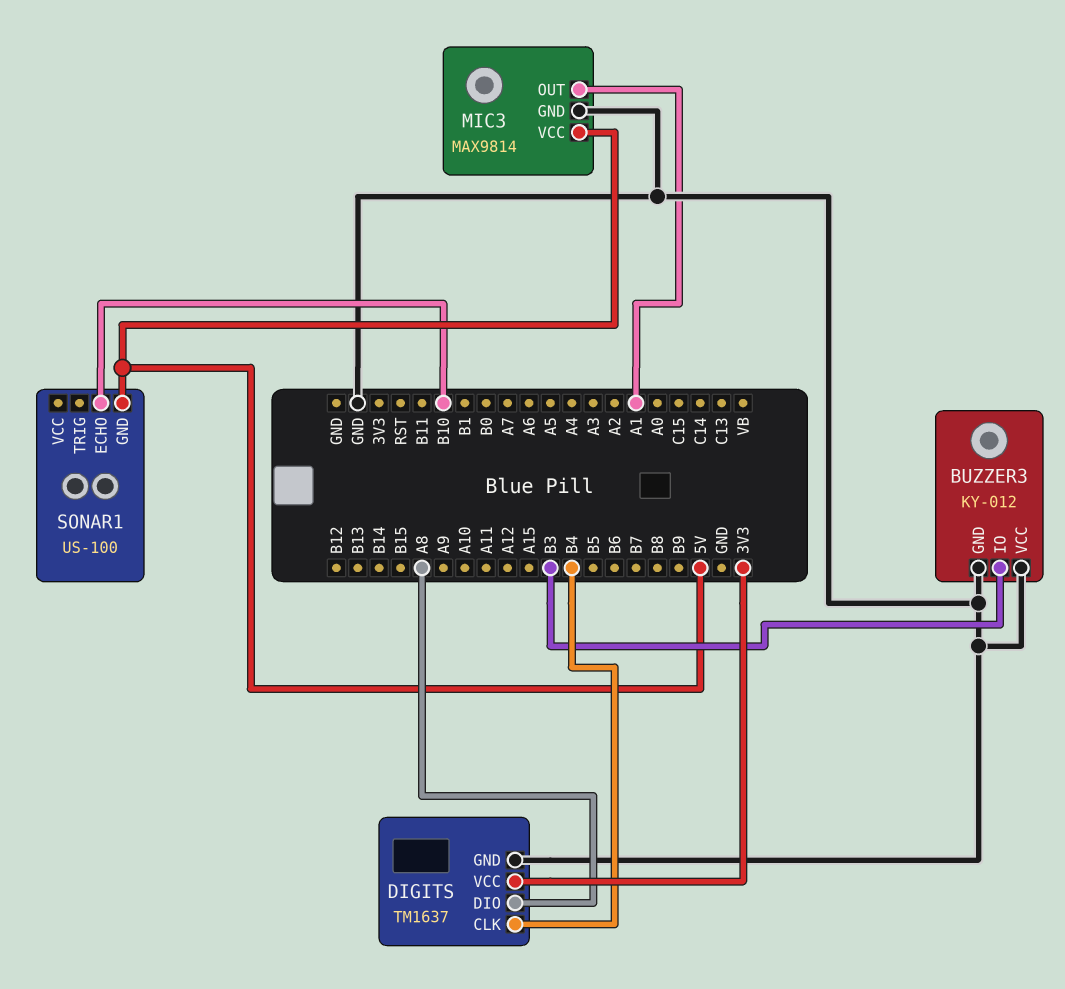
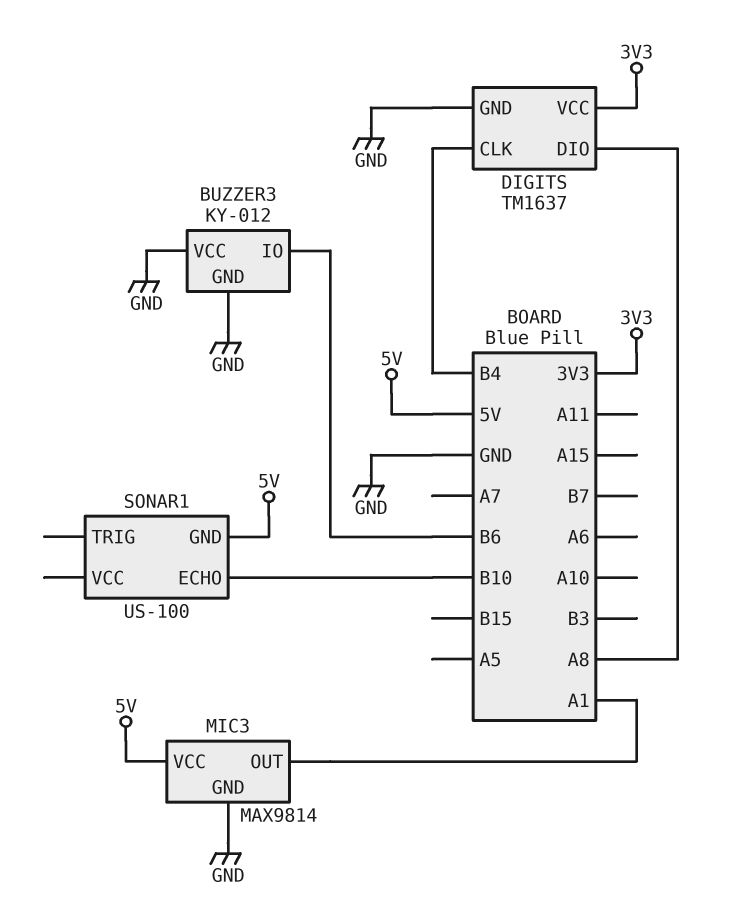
BUZZER3 pin IO: B3 -> B6

